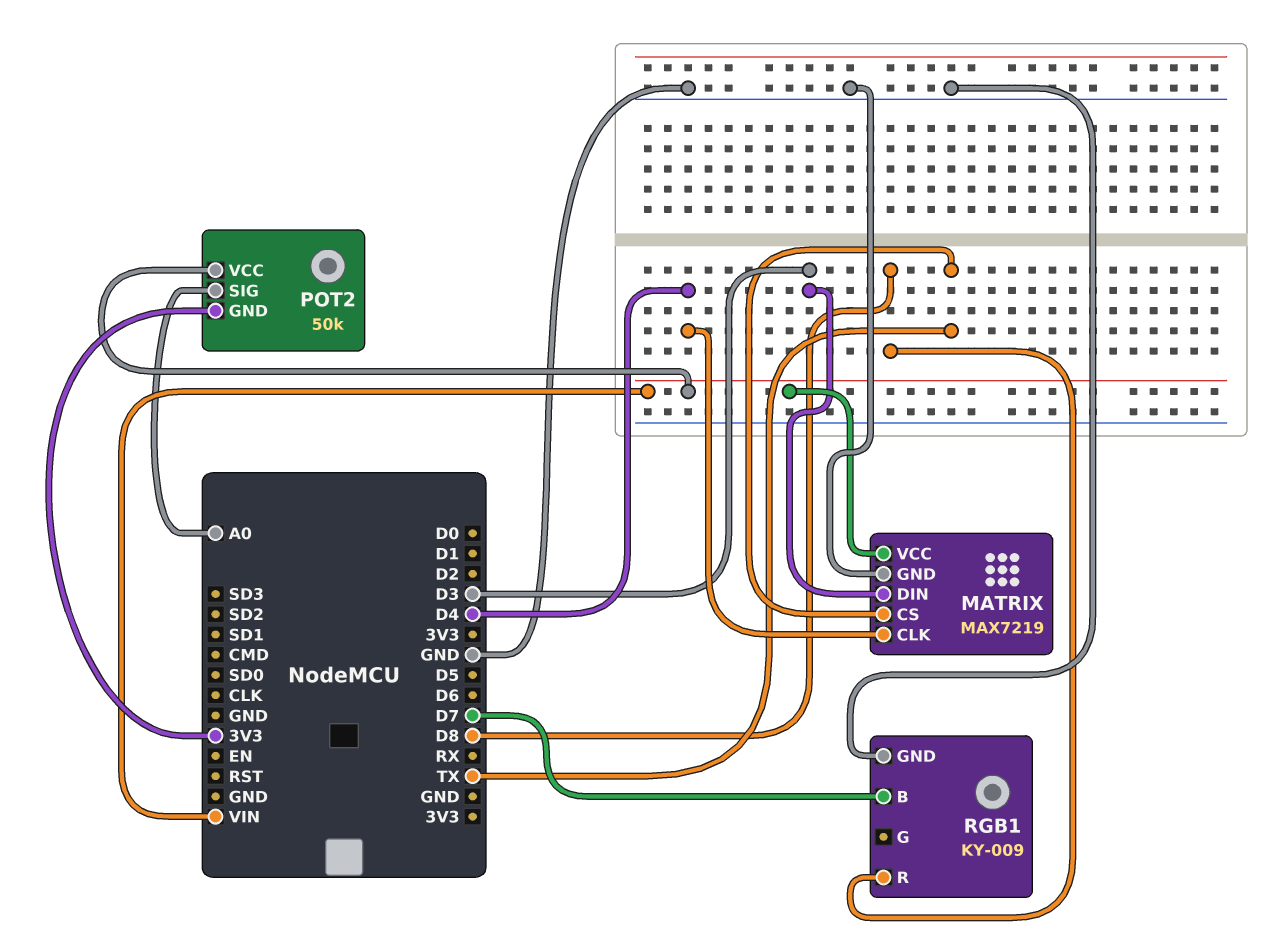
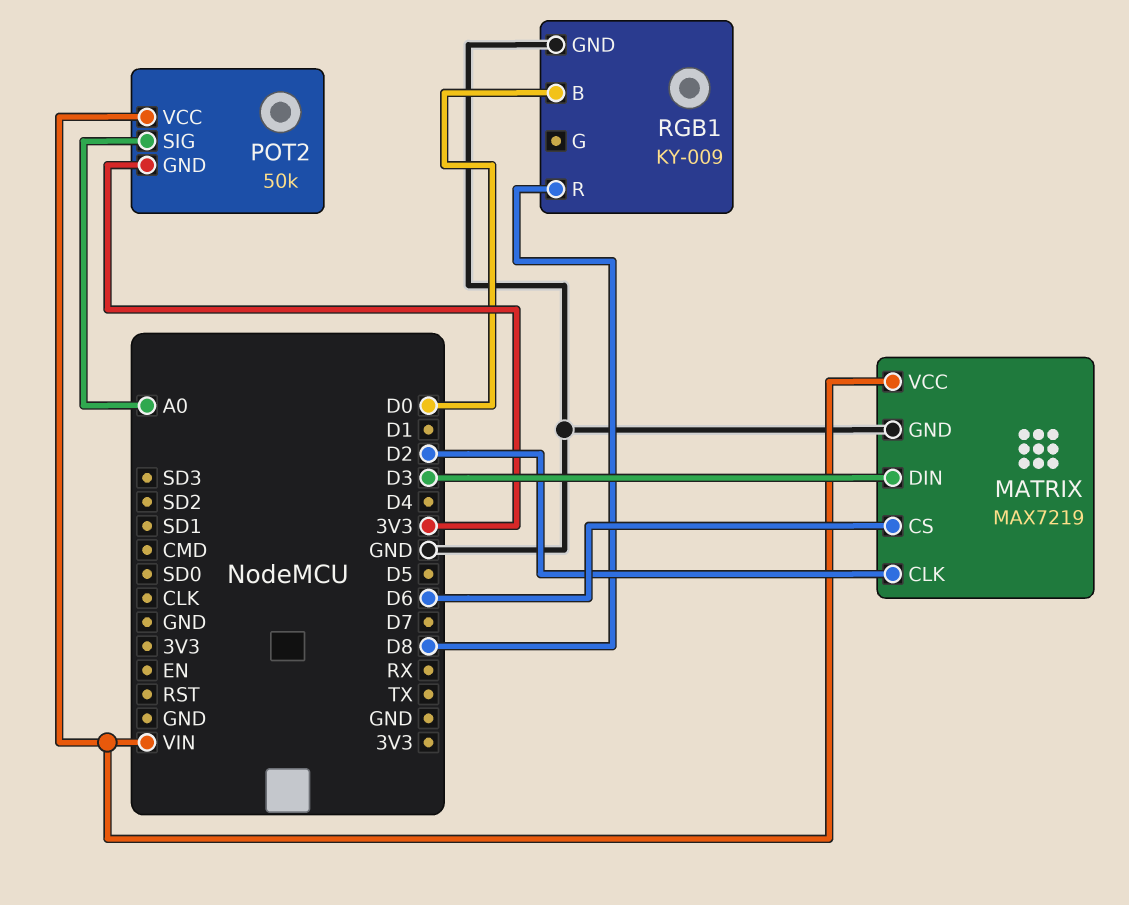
MATRIX pin CLK: D4 -> D2
MATRIX pin CS: TX -> D6
RGB1 pin B: D7 -> D0

